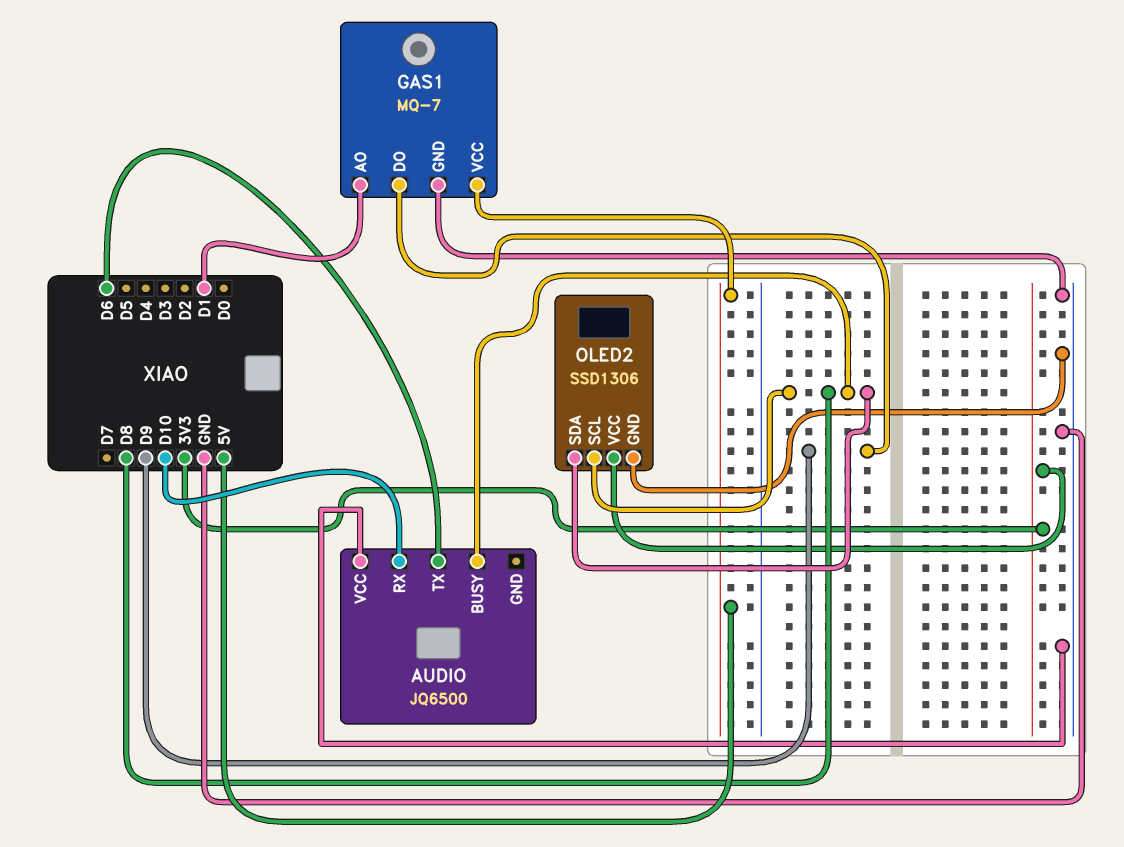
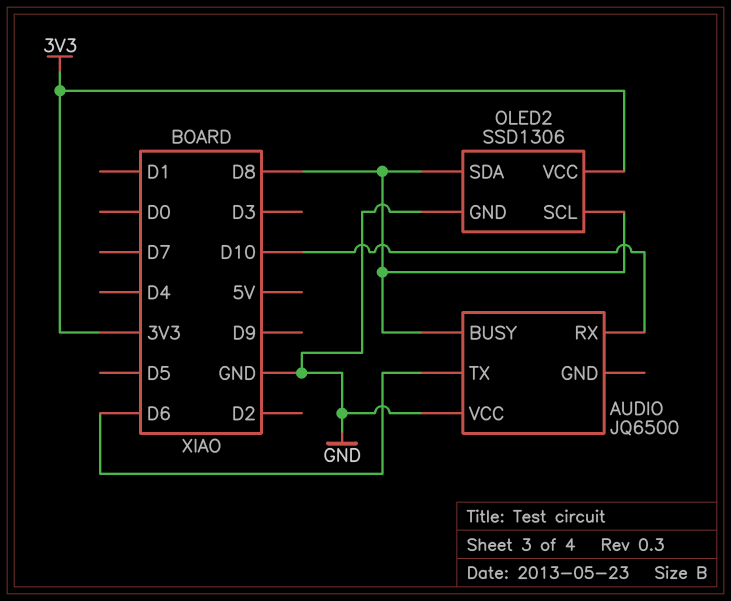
GAS1: MQ-7 -> none
GAS1 pin AO: D1 -> none
GAS1 pin DO: D9 -> none
GAS1 pin GND: GND -> none
GAS1 pin VCC: 5V -> none

